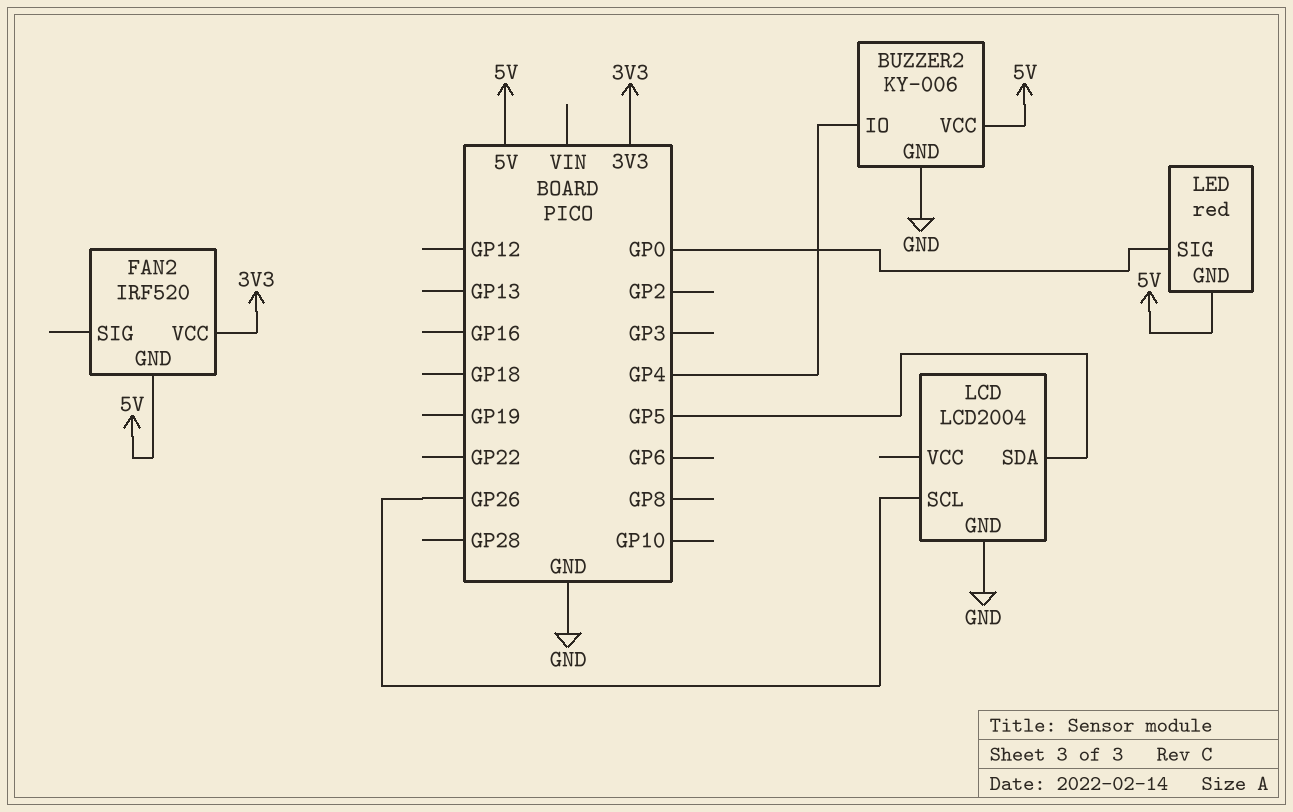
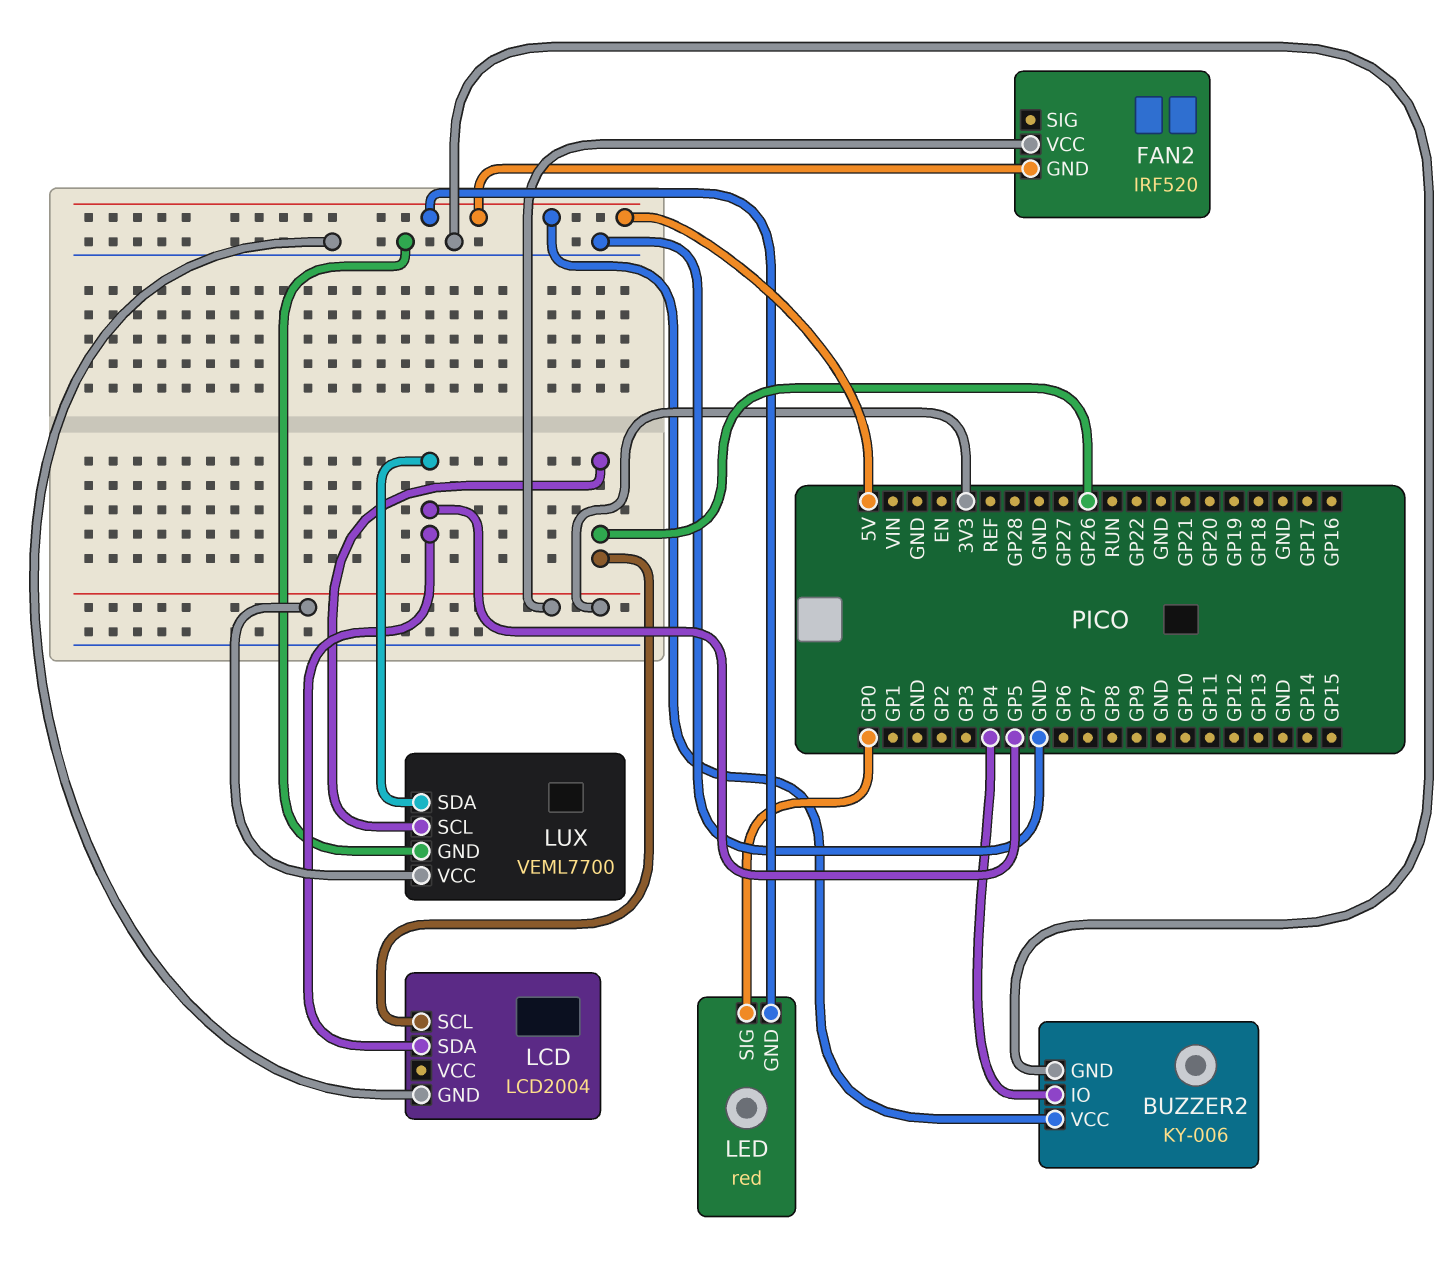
LUX: none -> VEML7700
LUX pin GND: none -> GND
LUX pin SCL: none -> GP26
LUX pin SDA: none -> GP5
LUX pin VCC: none -> 3V3

